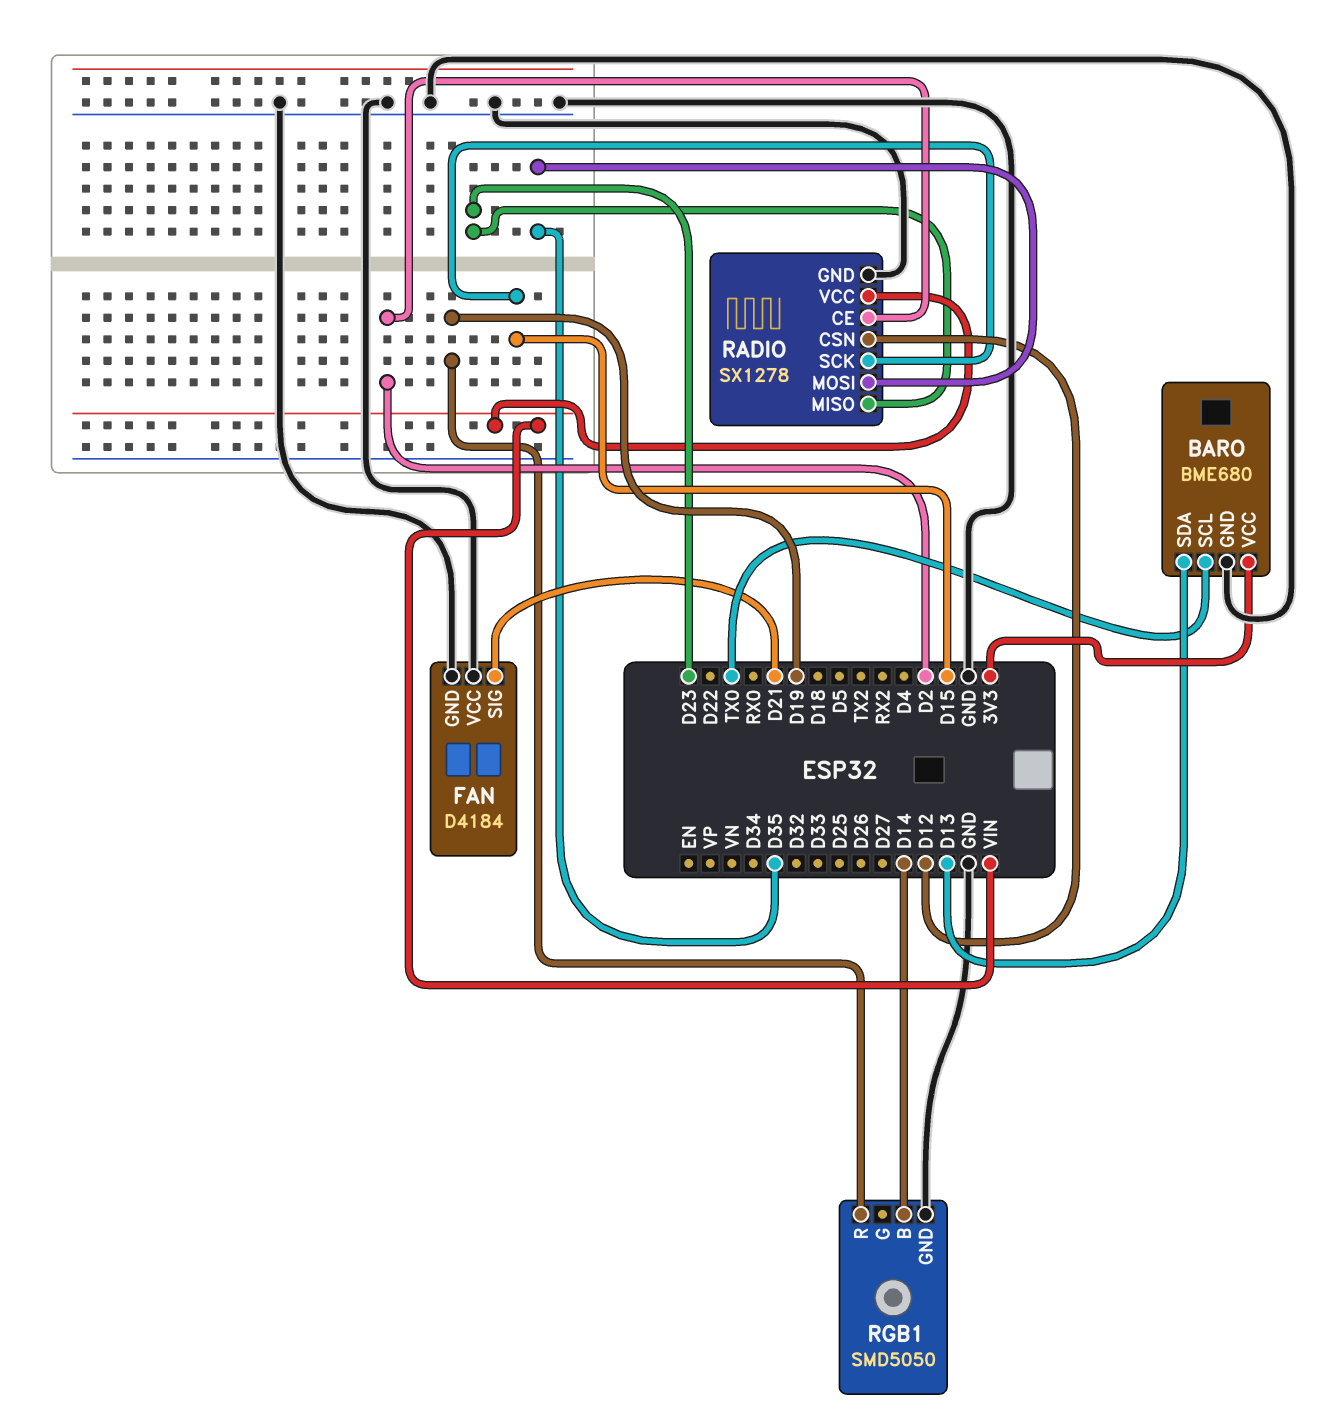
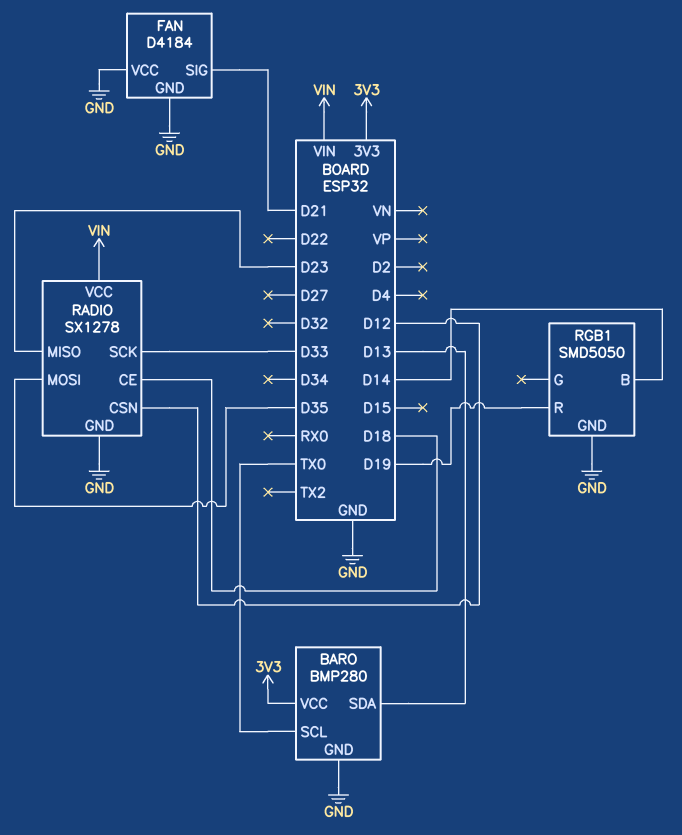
BARO: BME680 -> BMP280
RADIO pin CE: D2 -> D18
RADIO pin SCK: D15 -> D33

